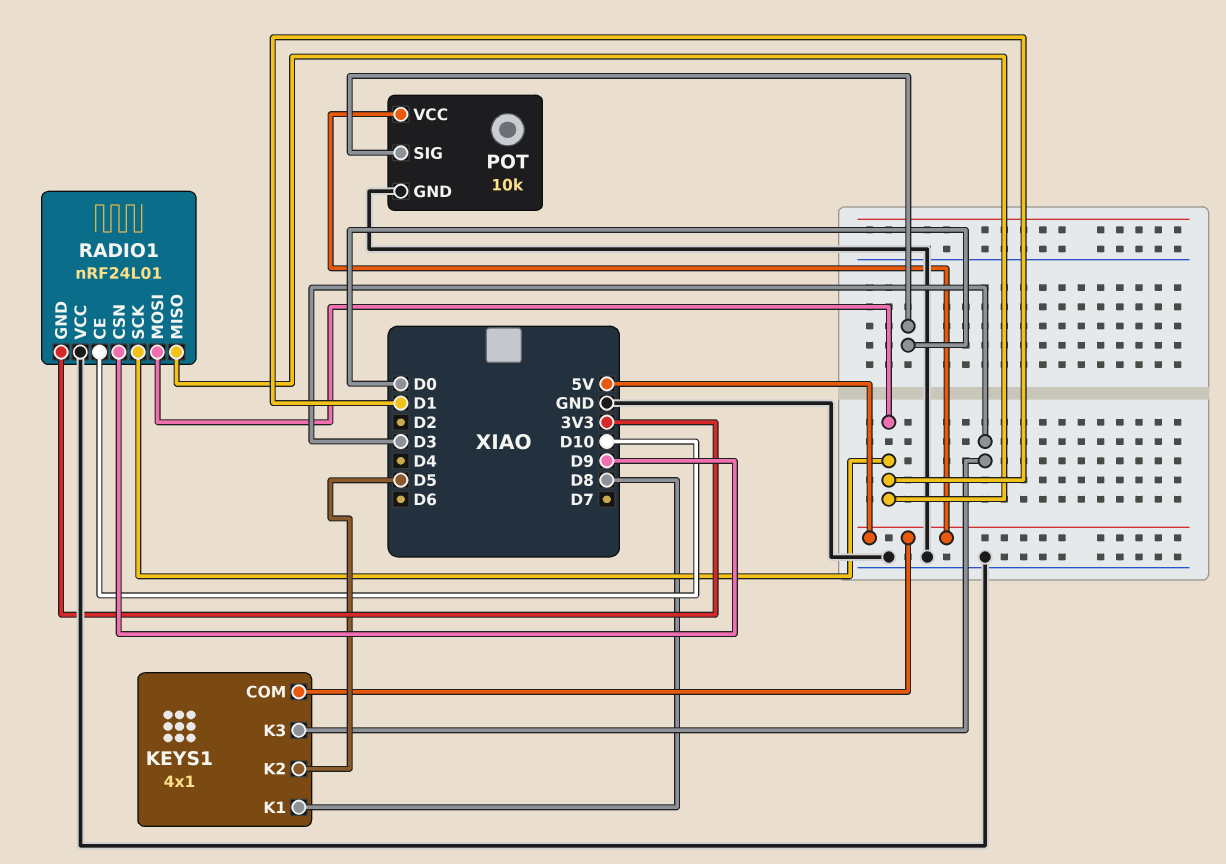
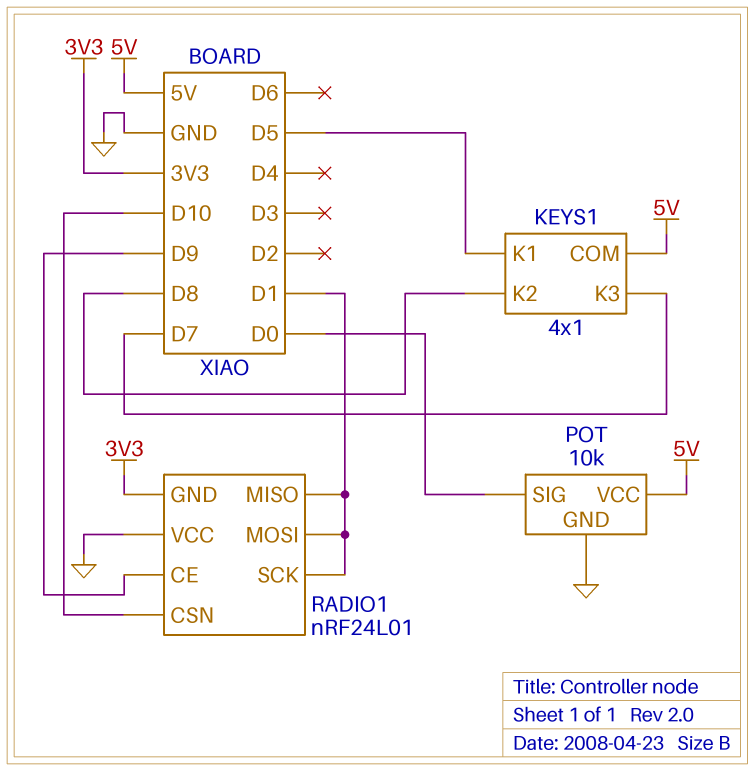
KEYS1 pin K1: D8 -> D5
KEYS1 pin K2: D5 -> D8
KEYS1 pin K3: D3 -> D7
RADIO1 pin CE: D10 -> D9
RADIO1 pin CSN: D9 -> D10

